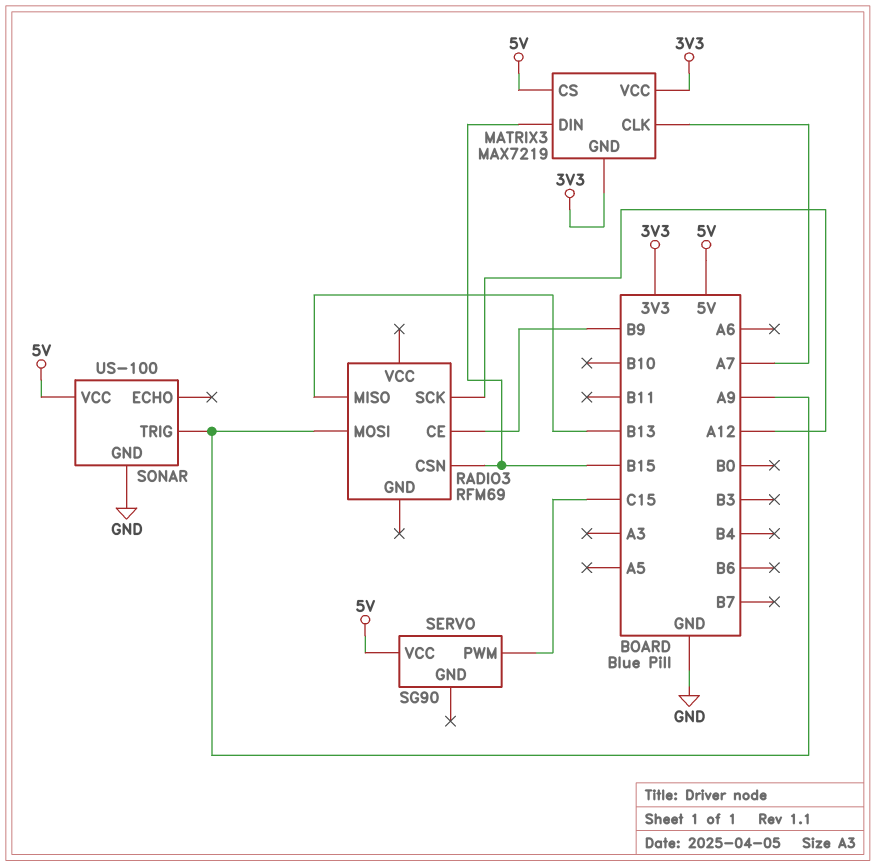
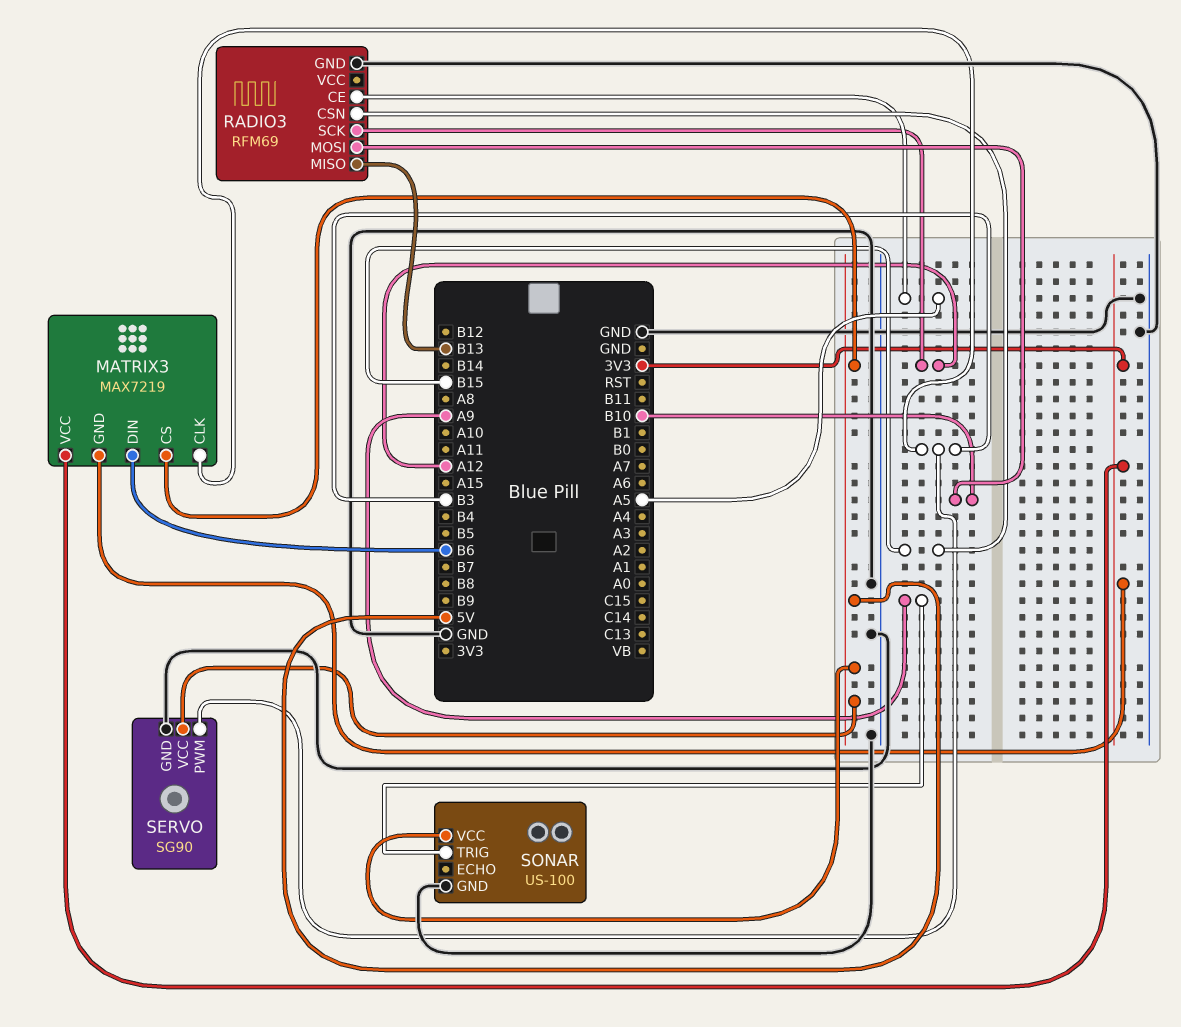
MATRIX3 pin CLK: A7 -> B3
MATRIX3 pin DIN: B15 -> B6
RADIO3 pin CE: B9 -> A5
RADIO3 pin GND: none -> GND
RADIO3 pin MOSI: A9 -> B10
SERVO pin GND: none -> GND
SERVO pin PWM: C15 -> B3

